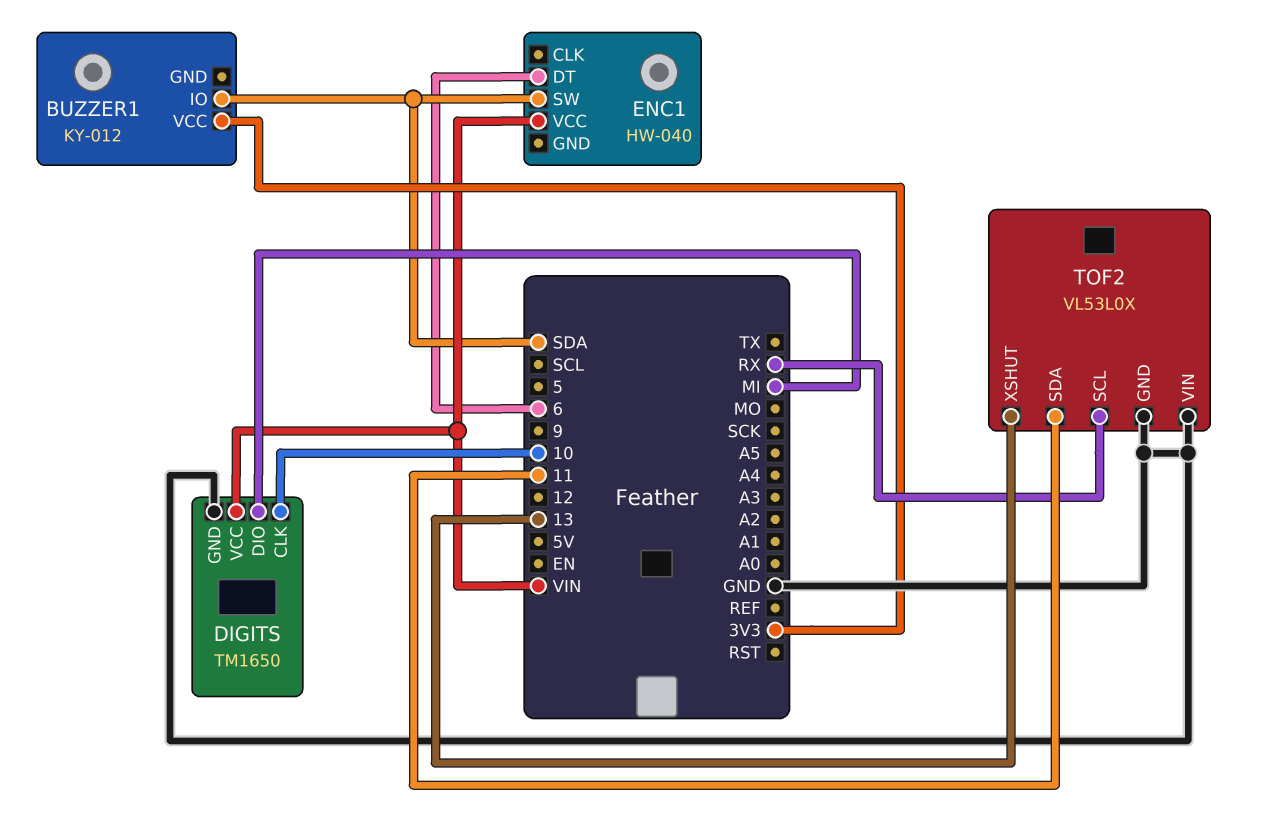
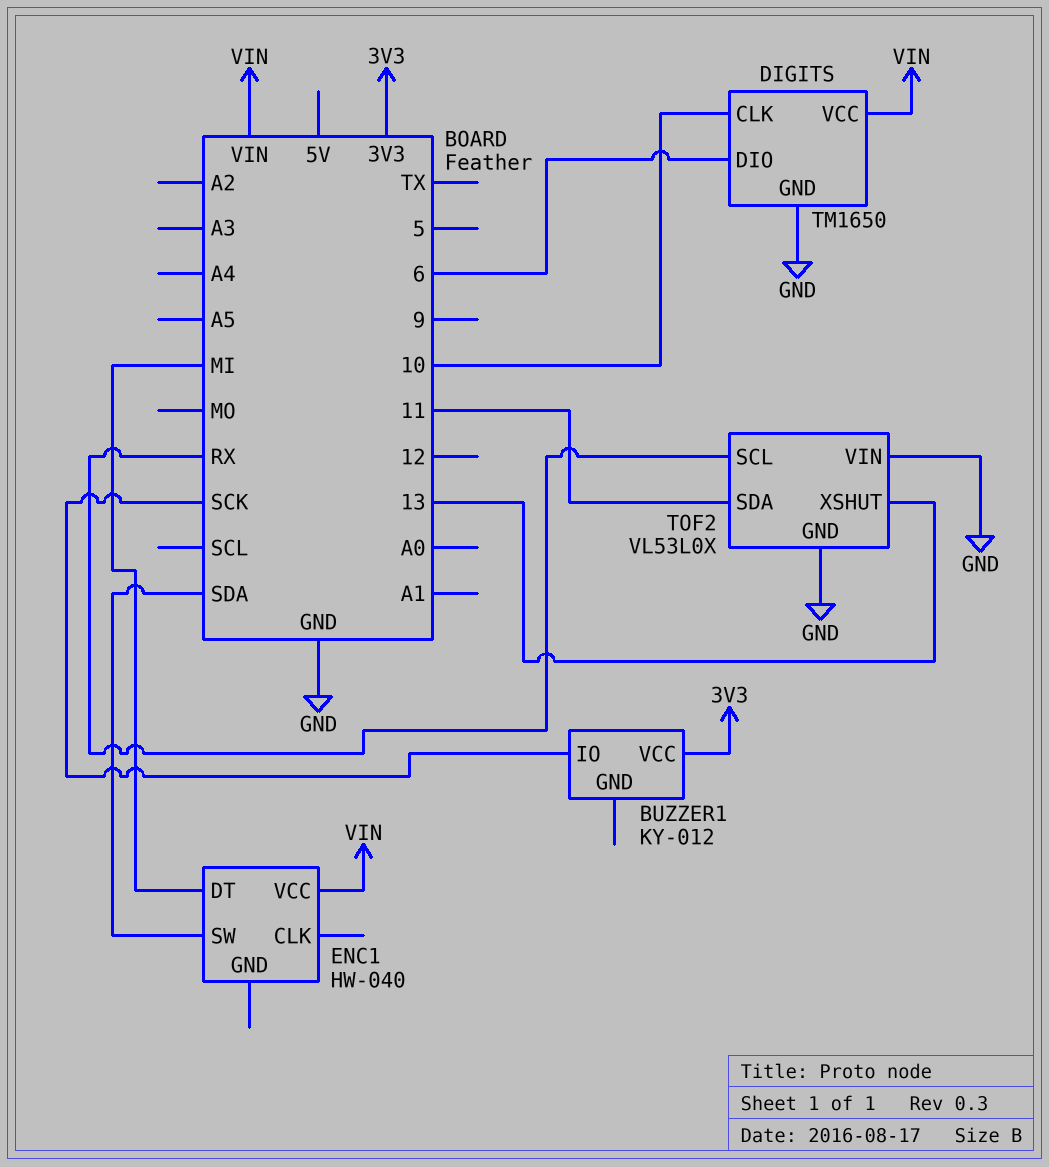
BUZZER1 pin IO: SDA -> SCK
DIGITS pin DIO: MI -> 6
ENC1 pin DT: 6 -> MI

